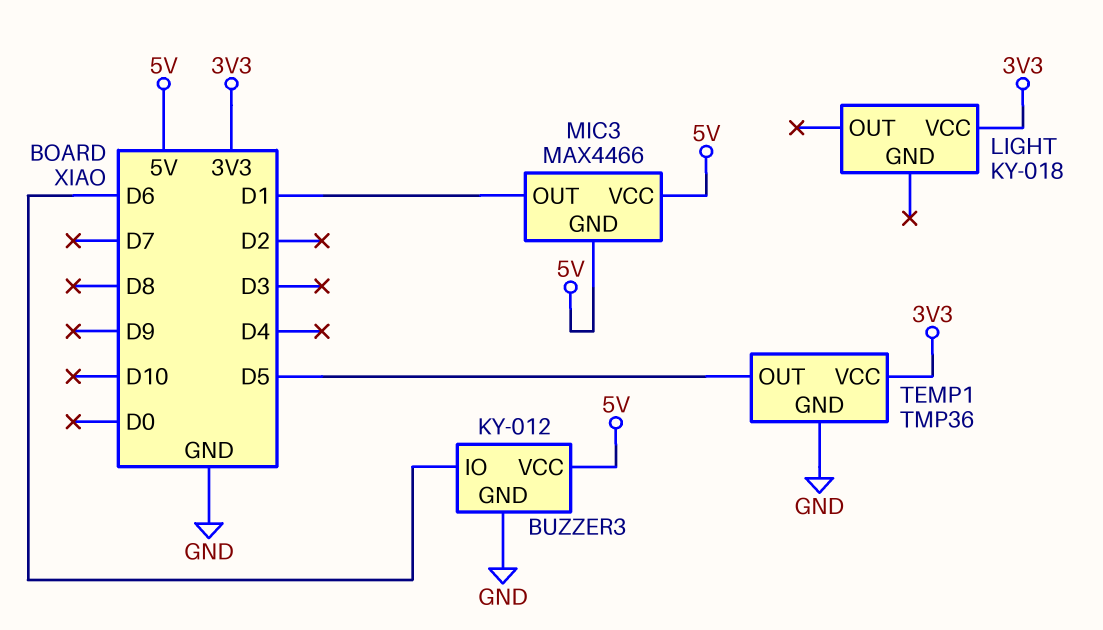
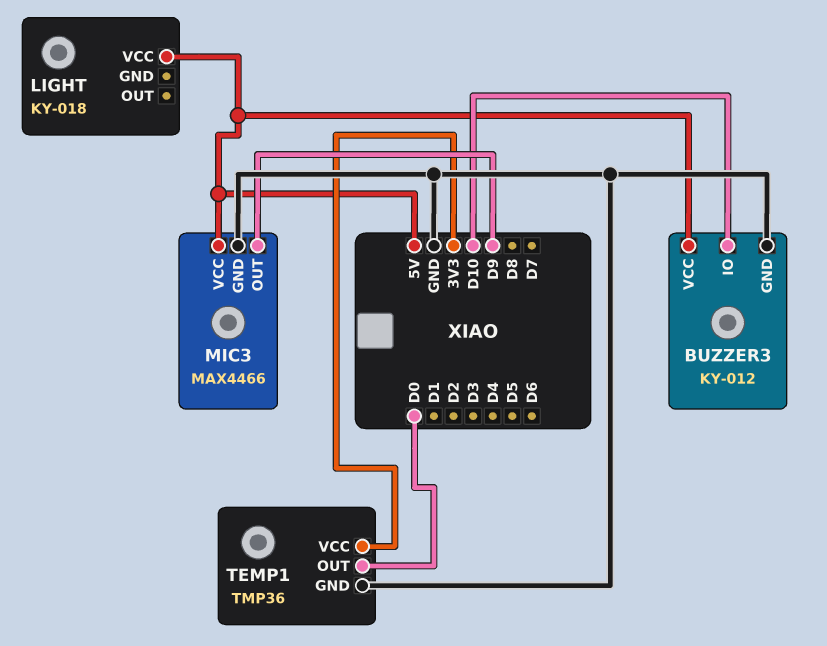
BUZZER3 pin IO: D6 -> D10
LIGHT pin VCC: 3V3 -> 5V
MIC3 pin GND: 5V -> GND
MIC3 pin OUT: D1 -> D9
TEMP1 pin OUT: D5 -> D0

